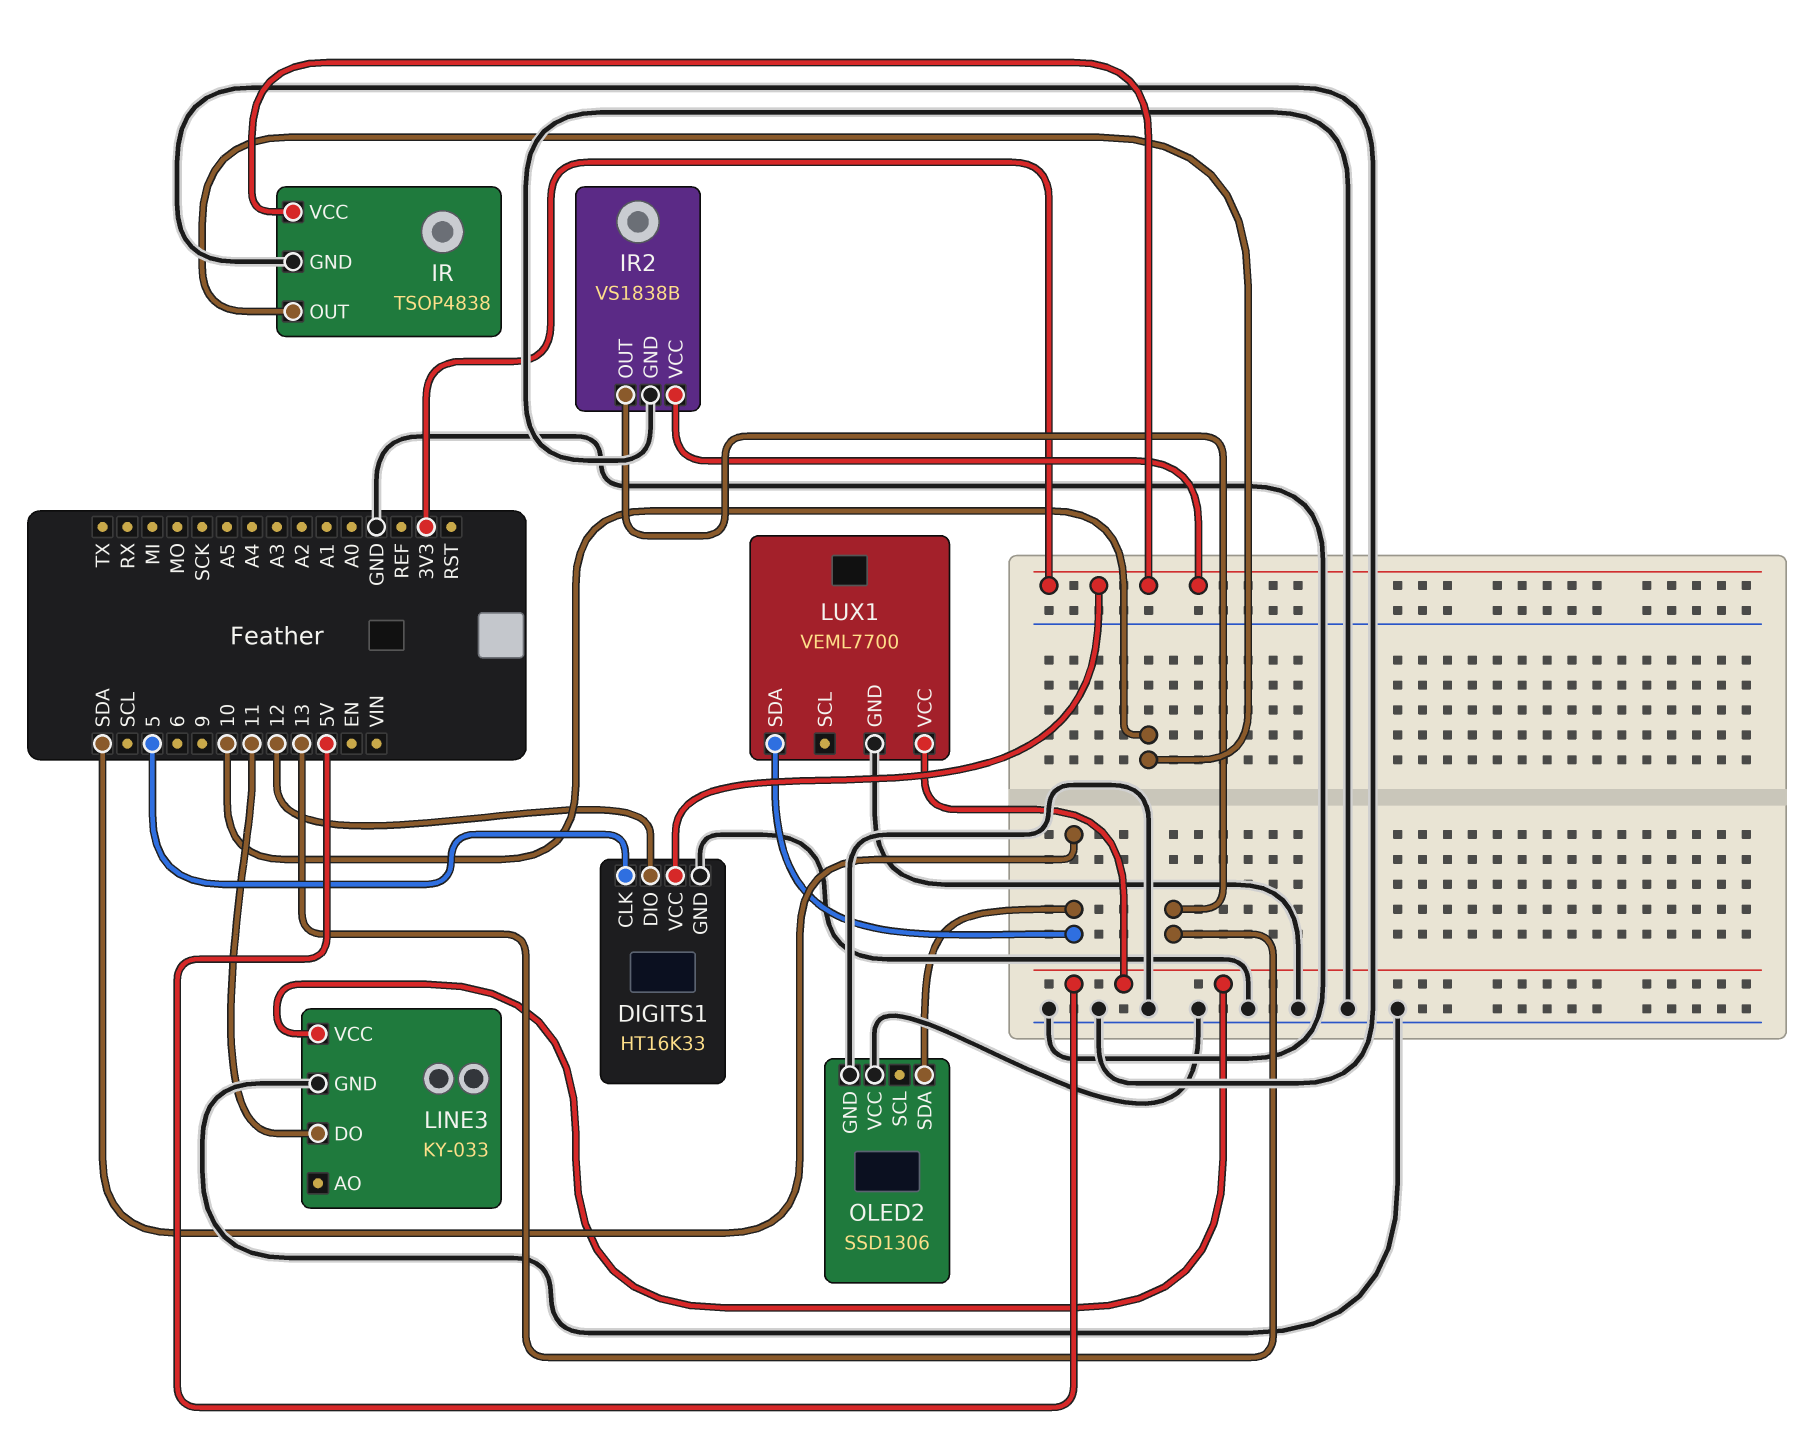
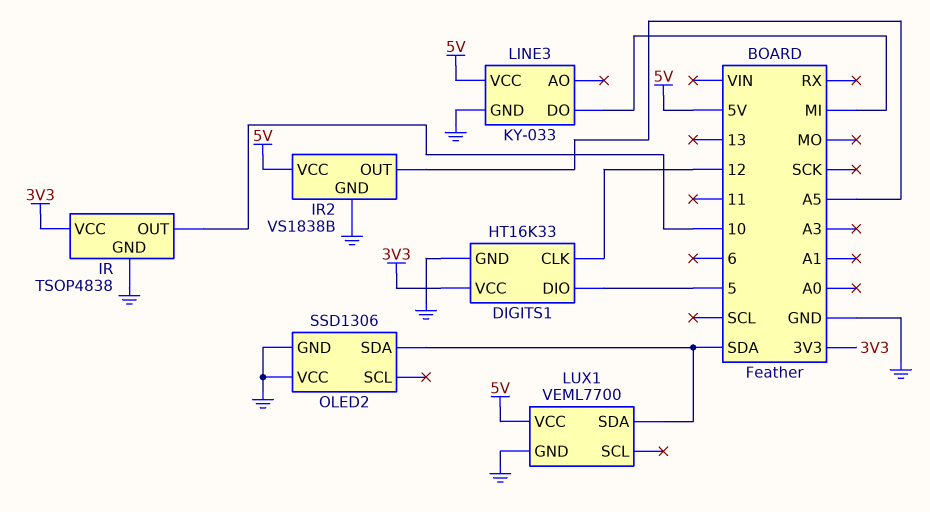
DIGITS1 pin CLK: 5 -> 12
DIGITS1 pin DIO: 12 -> 5
IR2 pin OUT: 13 -> A5
IR2 pin VCC: 3V3 -> 5V
LINE3 pin DO: 11 -> MI

